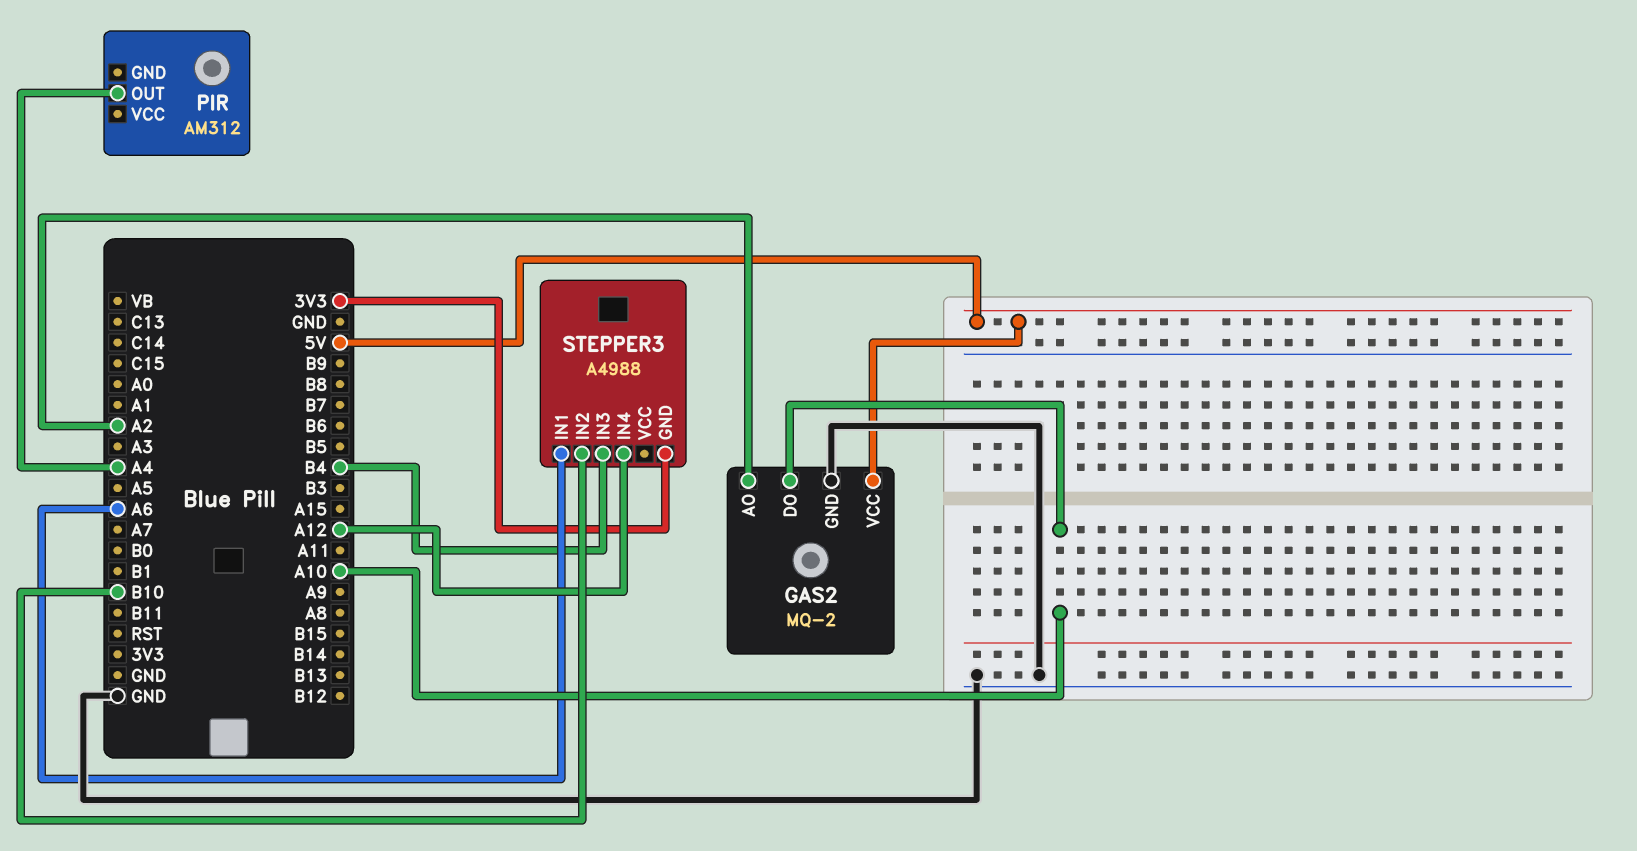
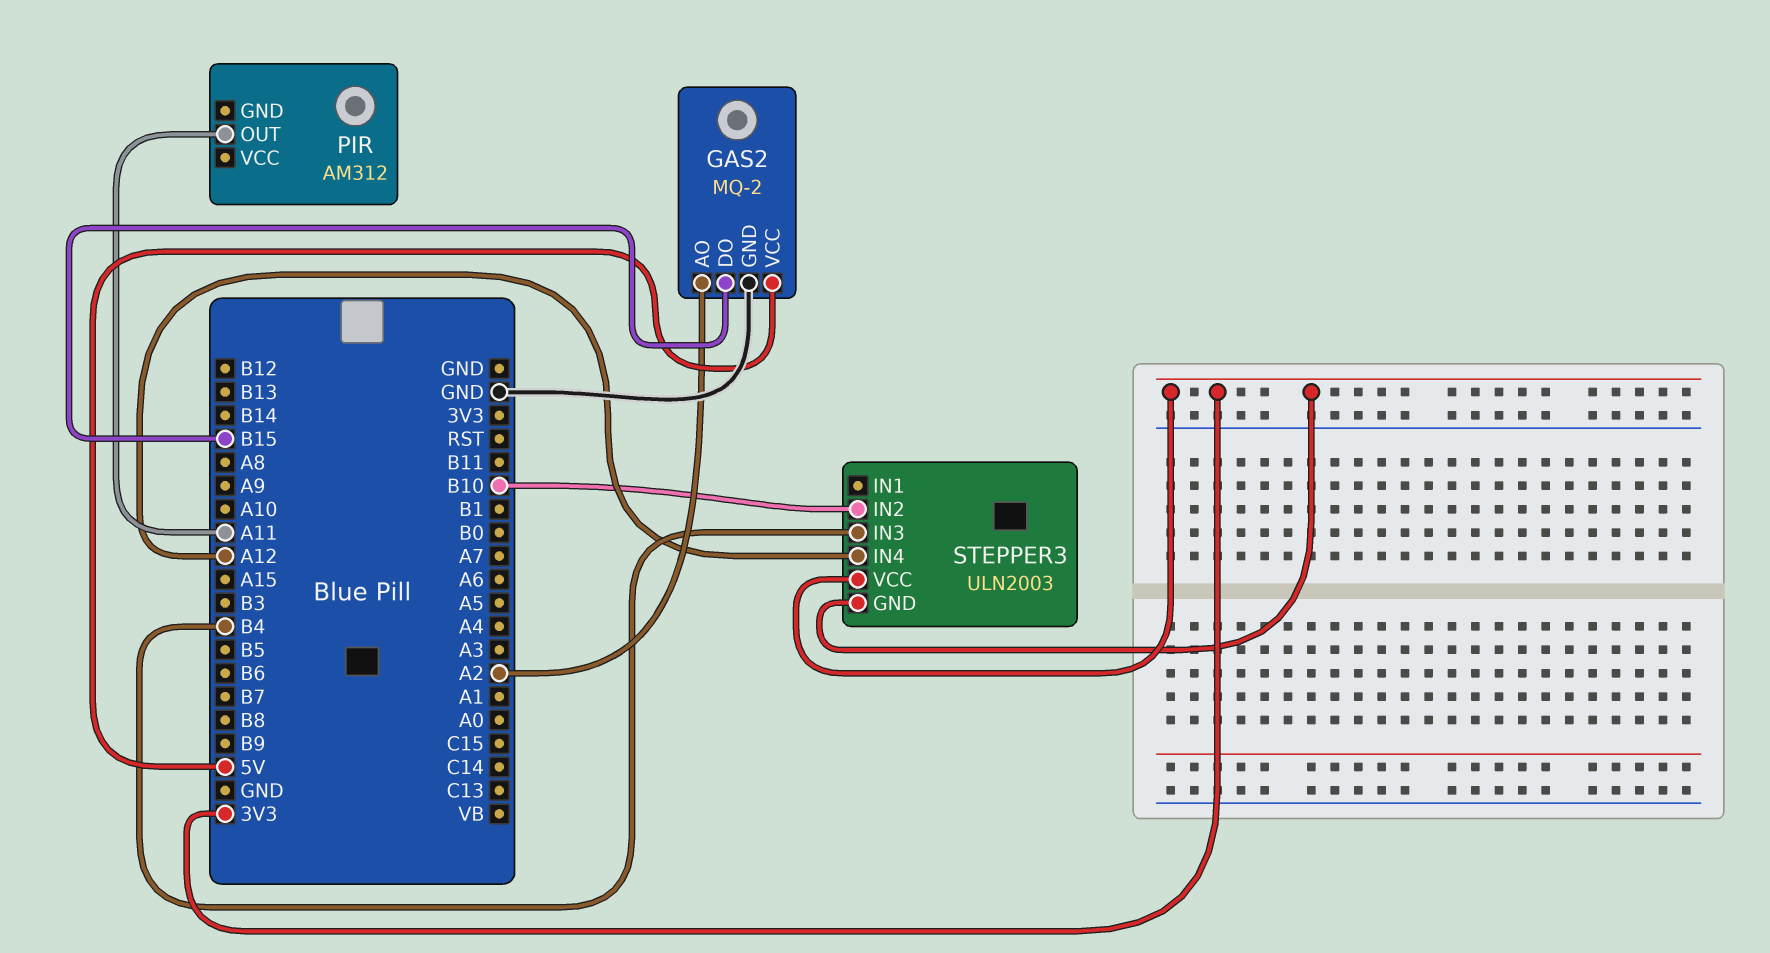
GAS2 pin DO: A10 -> B15
PIR pin OUT: A4 -> A11
STEPPER3: A4988 -> ULN2003
STEPPER3 pin IN1: A6 -> none
STEPPER3 pin VCC: none -> 3V3

